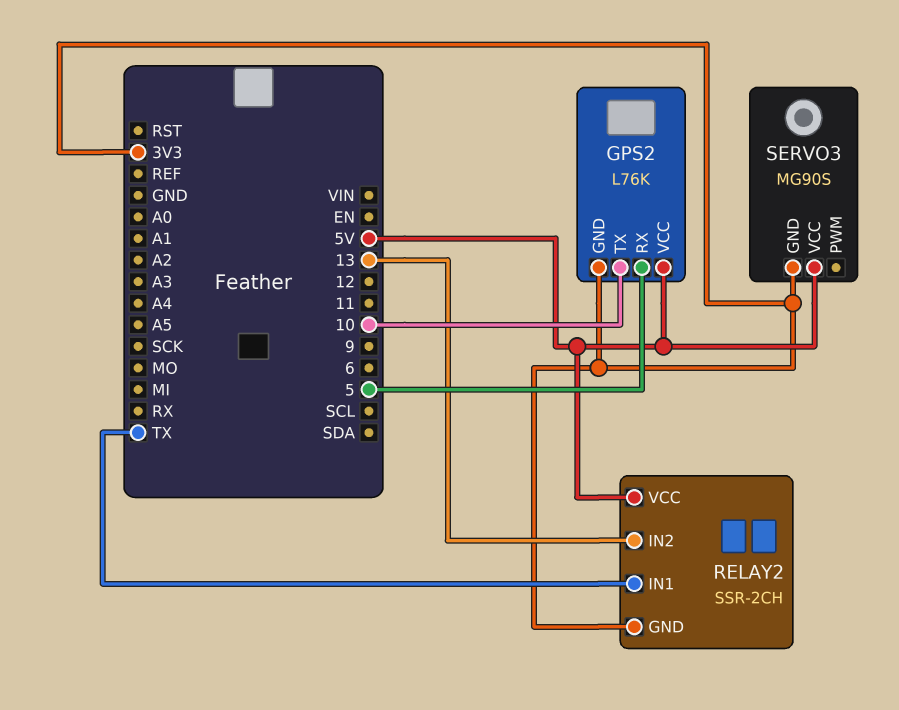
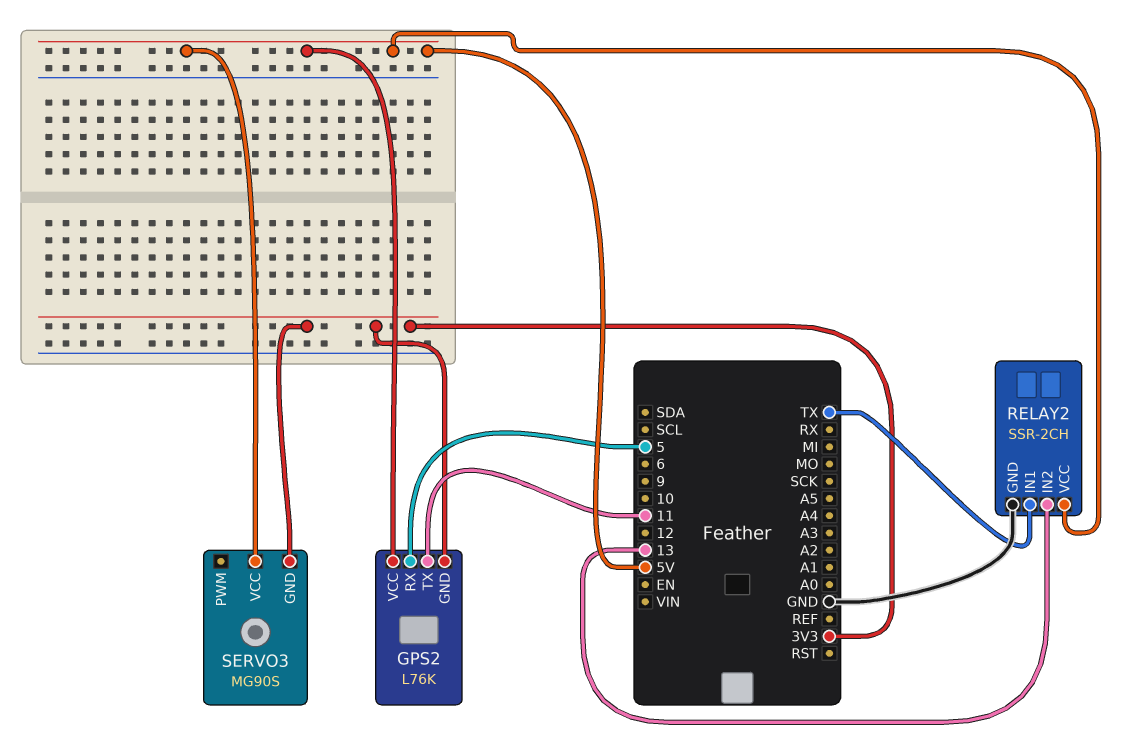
GPS2 pin TX: 10 -> 11
RELAY2 pin GND: 3V3 -> GND

